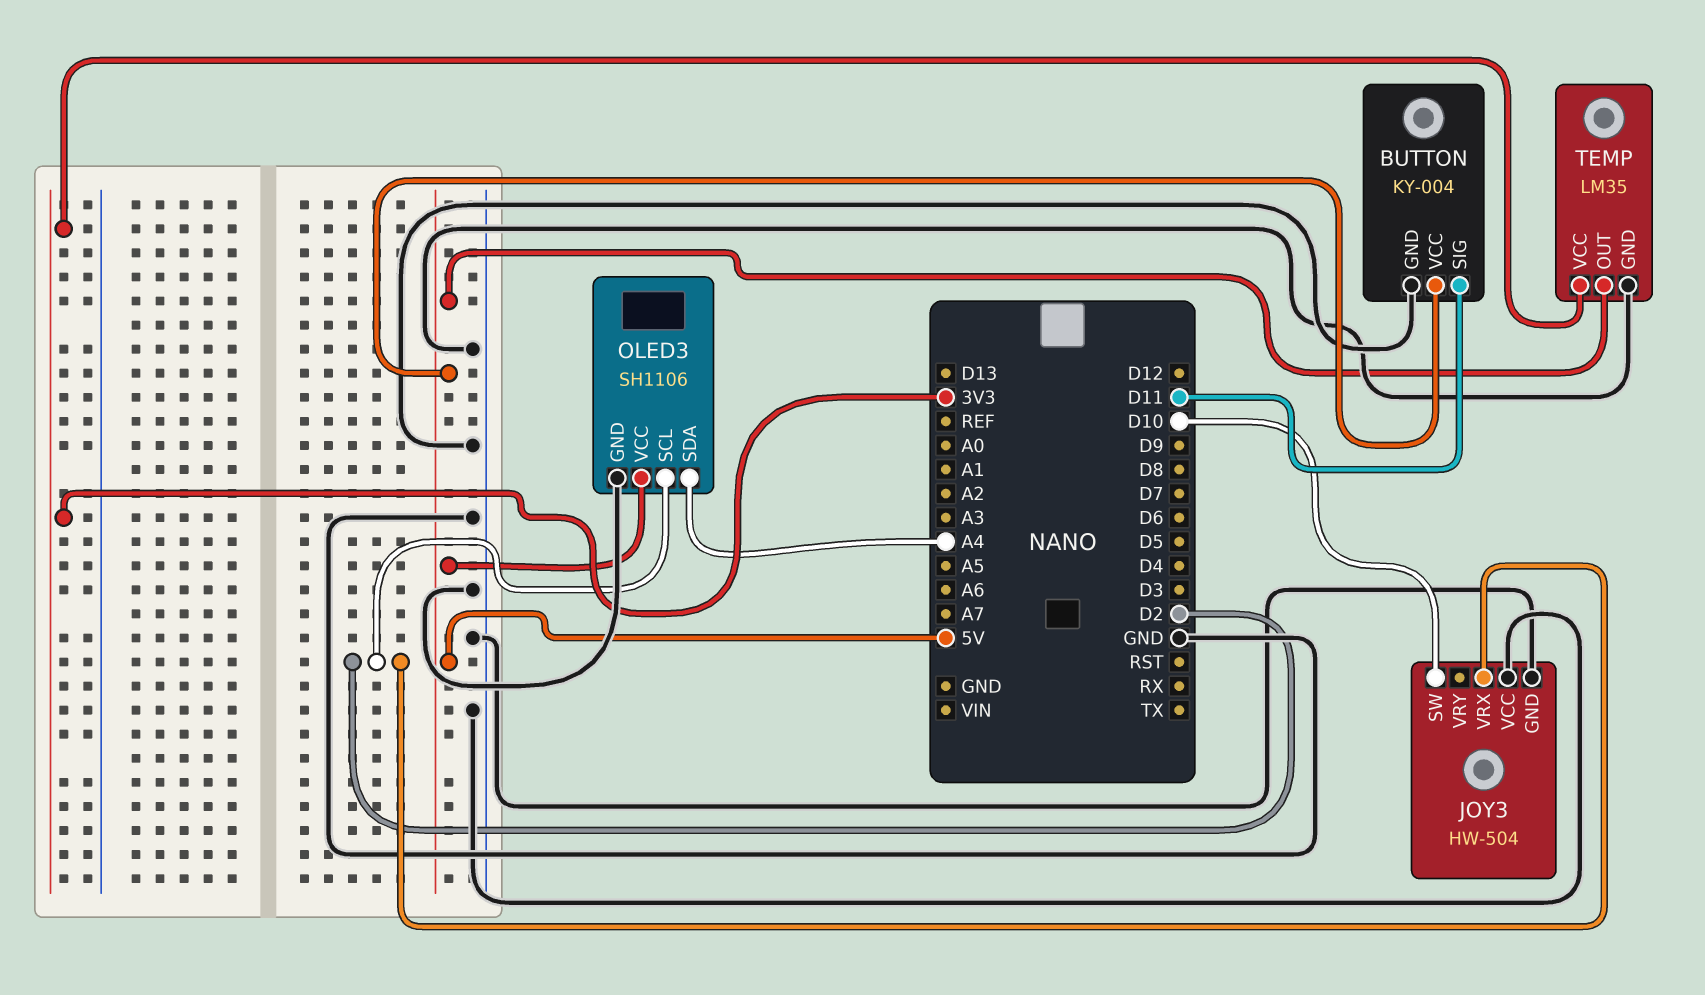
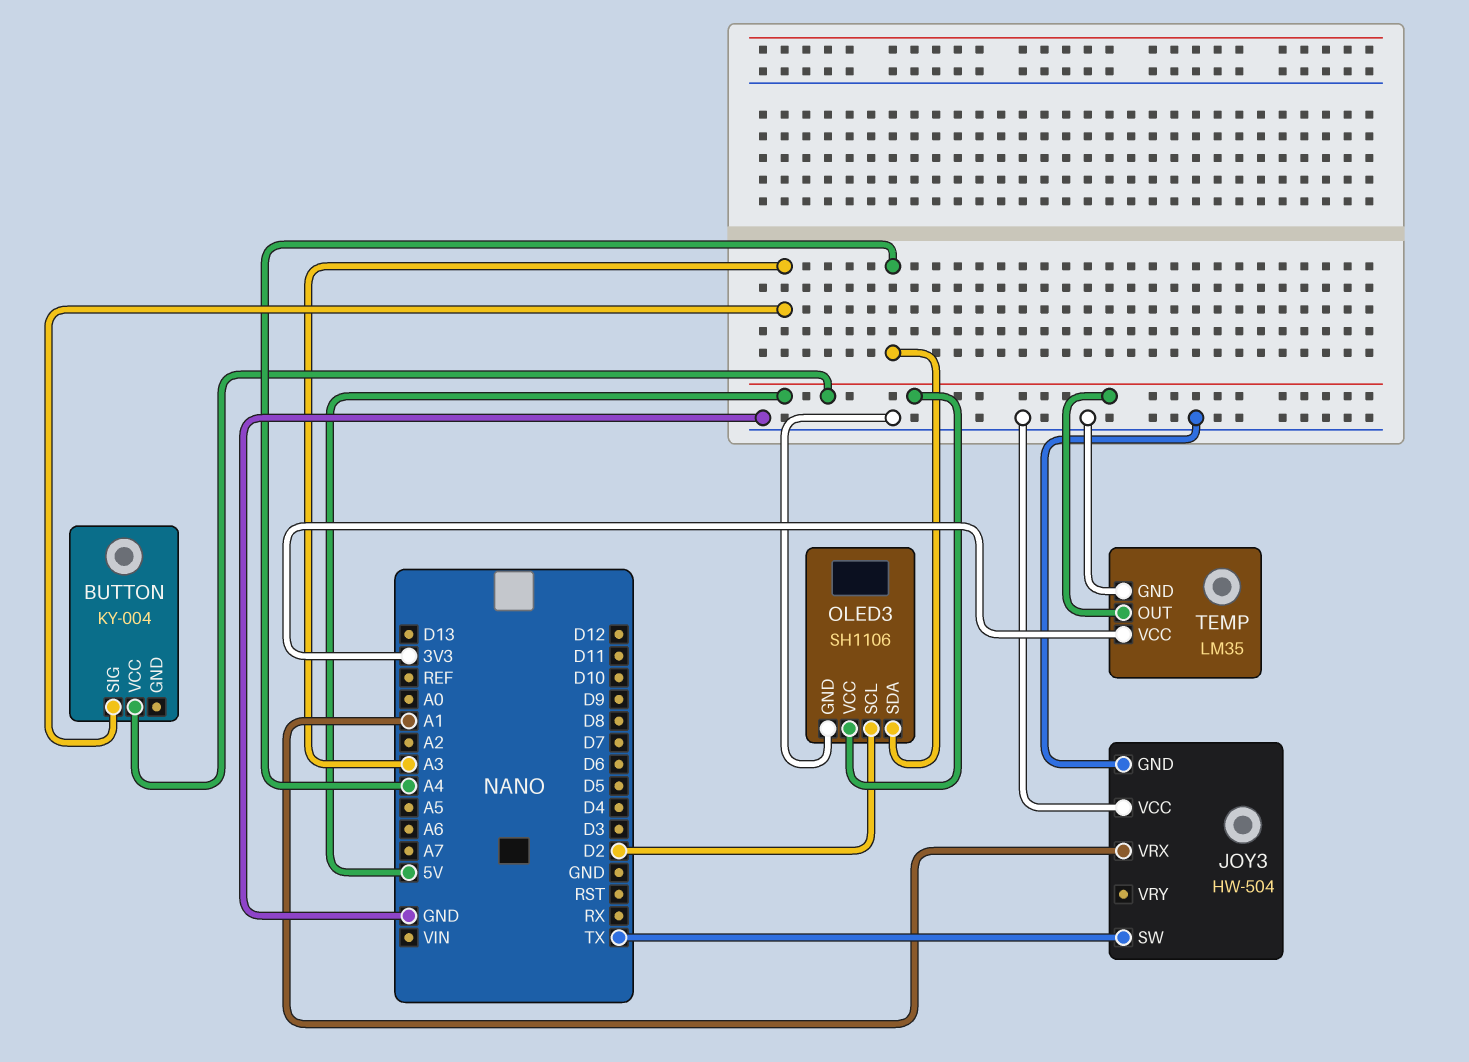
BUTTON pin GND: GND -> none
BUTTON pin SIG: D11 -> A3
JOY3 pin SW: D10 -> TX
JOY3 pin VRX: D2 -> A1

